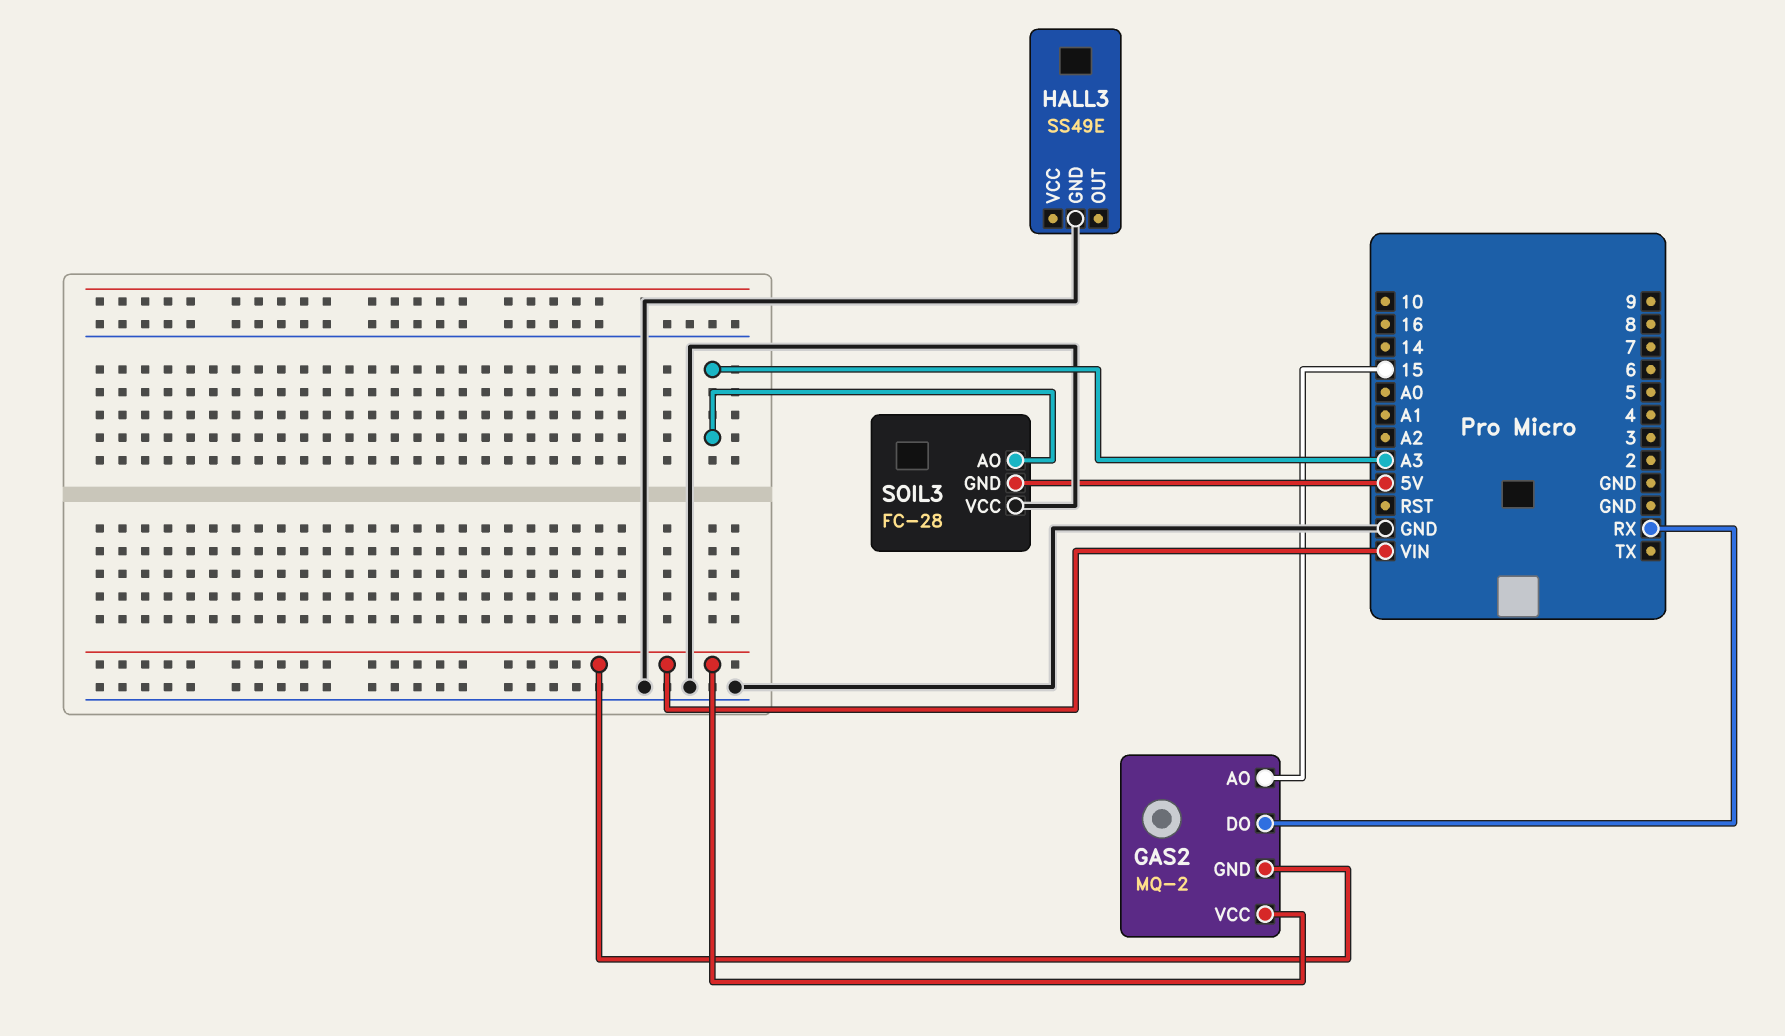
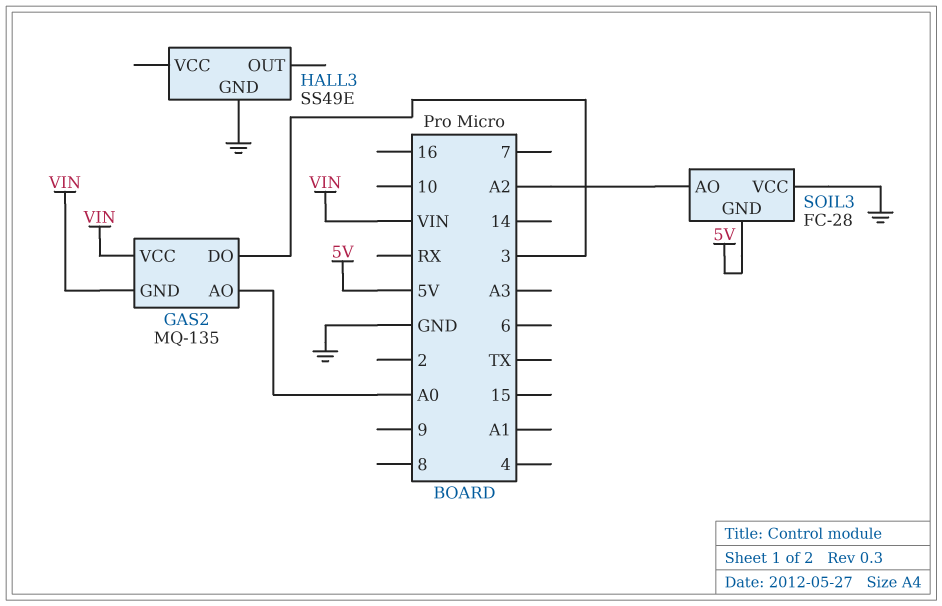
GAS2: MQ-2 -> MQ-135
GAS2 pin AO: 15 -> A0
GAS2 pin DO: RX -> 3
SOIL3 pin AO: A3 -> A2

